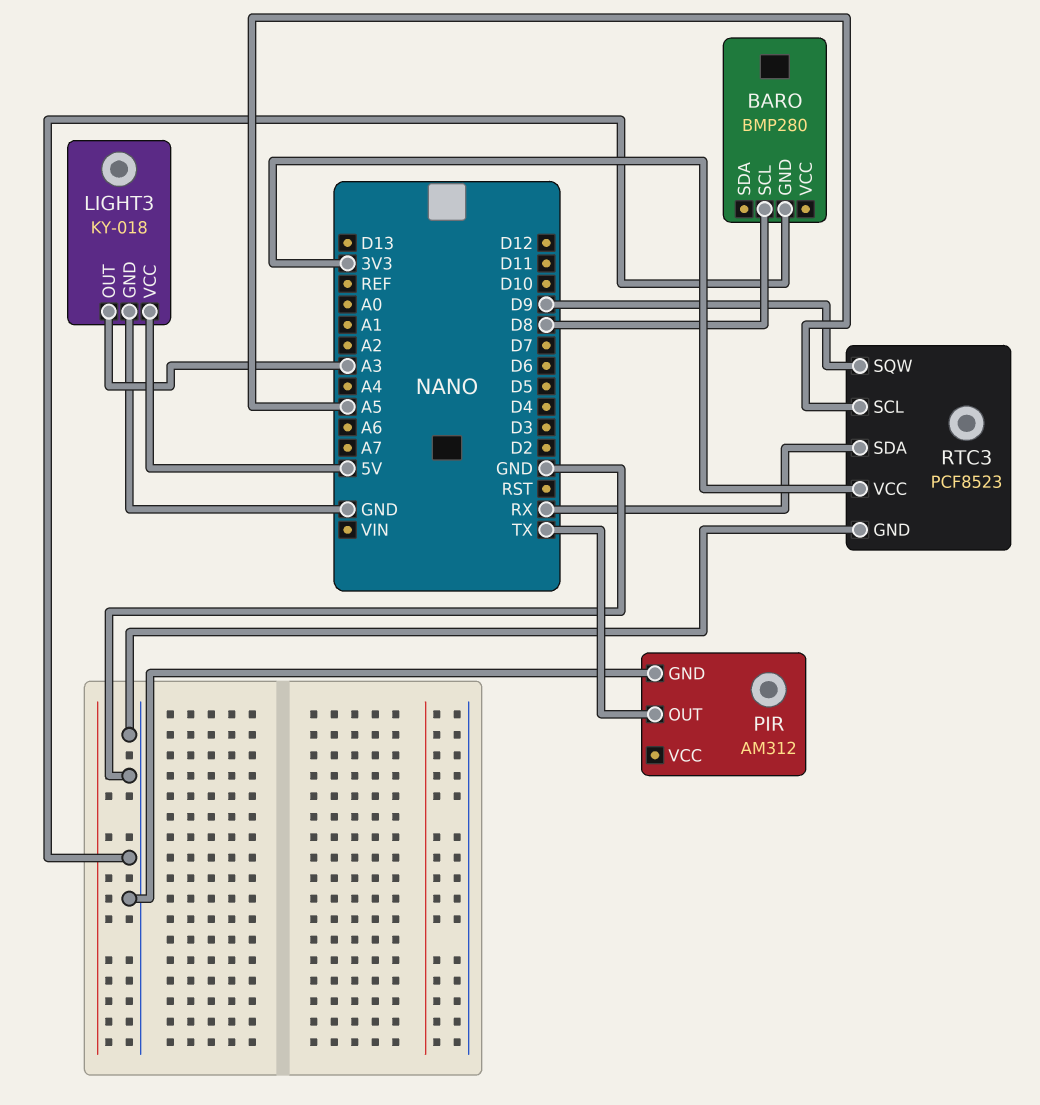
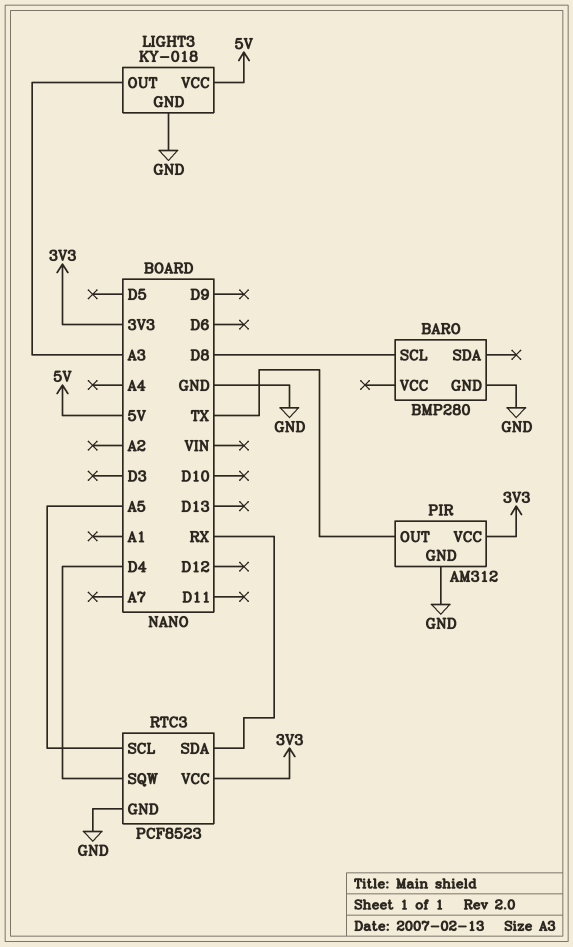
PIR pin VCC: none -> 3V3
RTC3 pin SQW: D9 -> D4

